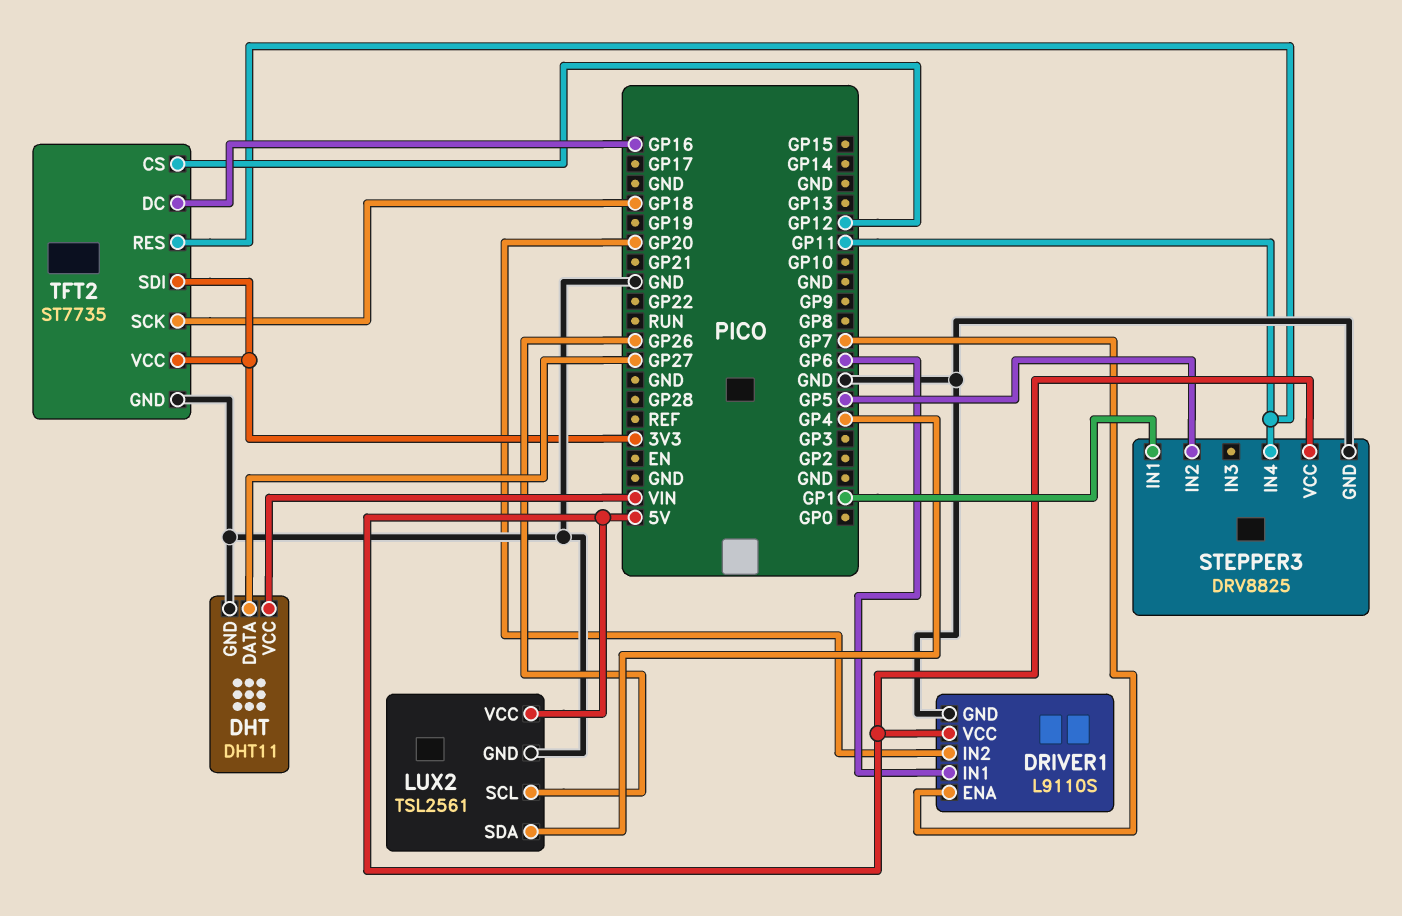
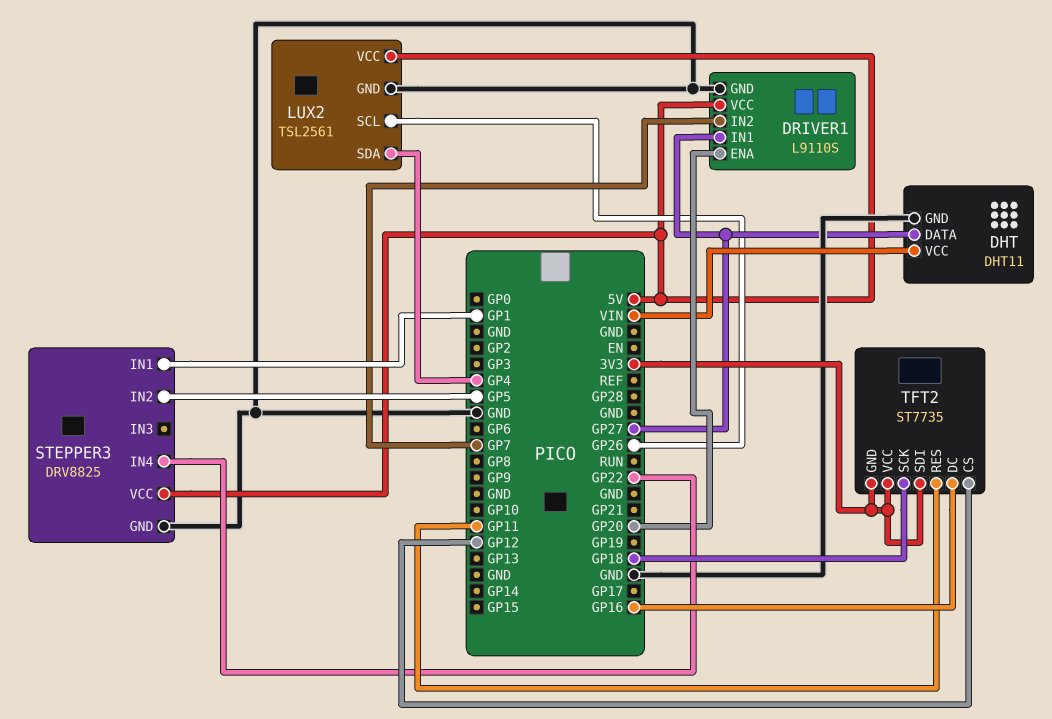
DRIVER1 pin ENA: GP7 -> GP20
DRIVER1 pin IN1: GP6 -> GP27
DRIVER1 pin IN2: GP20 -> GP7
STEPPER3 pin IN4: GP11 -> GP22
TFT2 pin GND: GND -> 3V3

